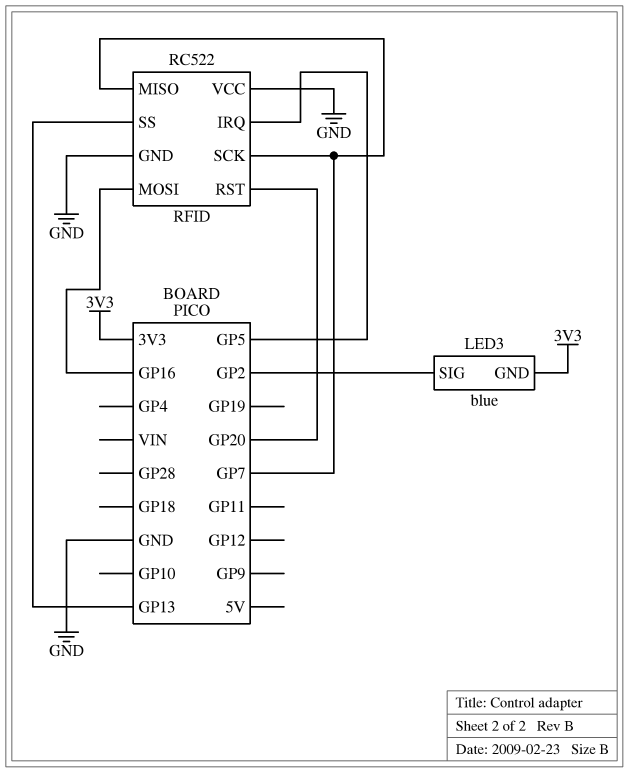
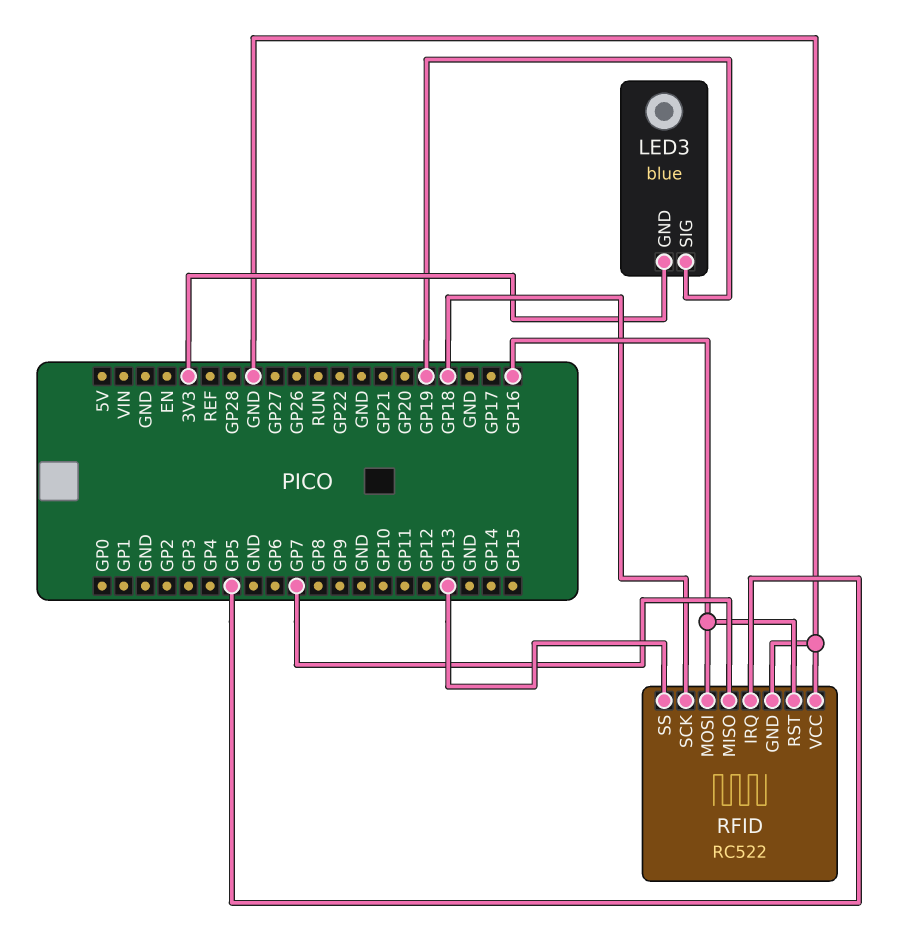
LED3 pin SIG: GP2 -> GP19
RFID pin RST: GP20 -> GP16
RFID pin SCK: GP7 -> GP18

